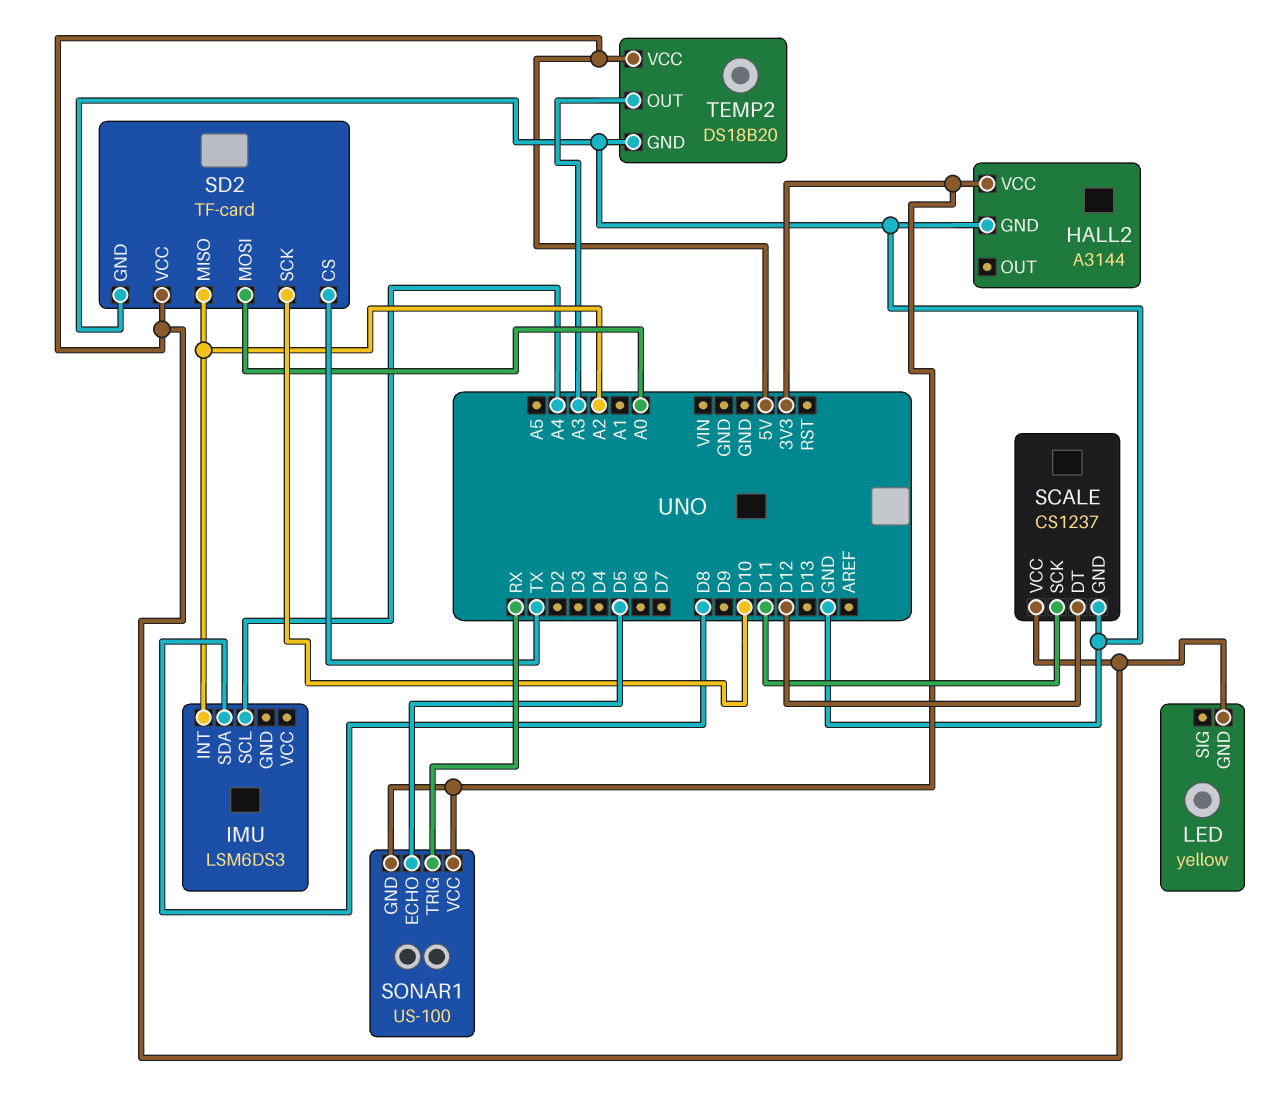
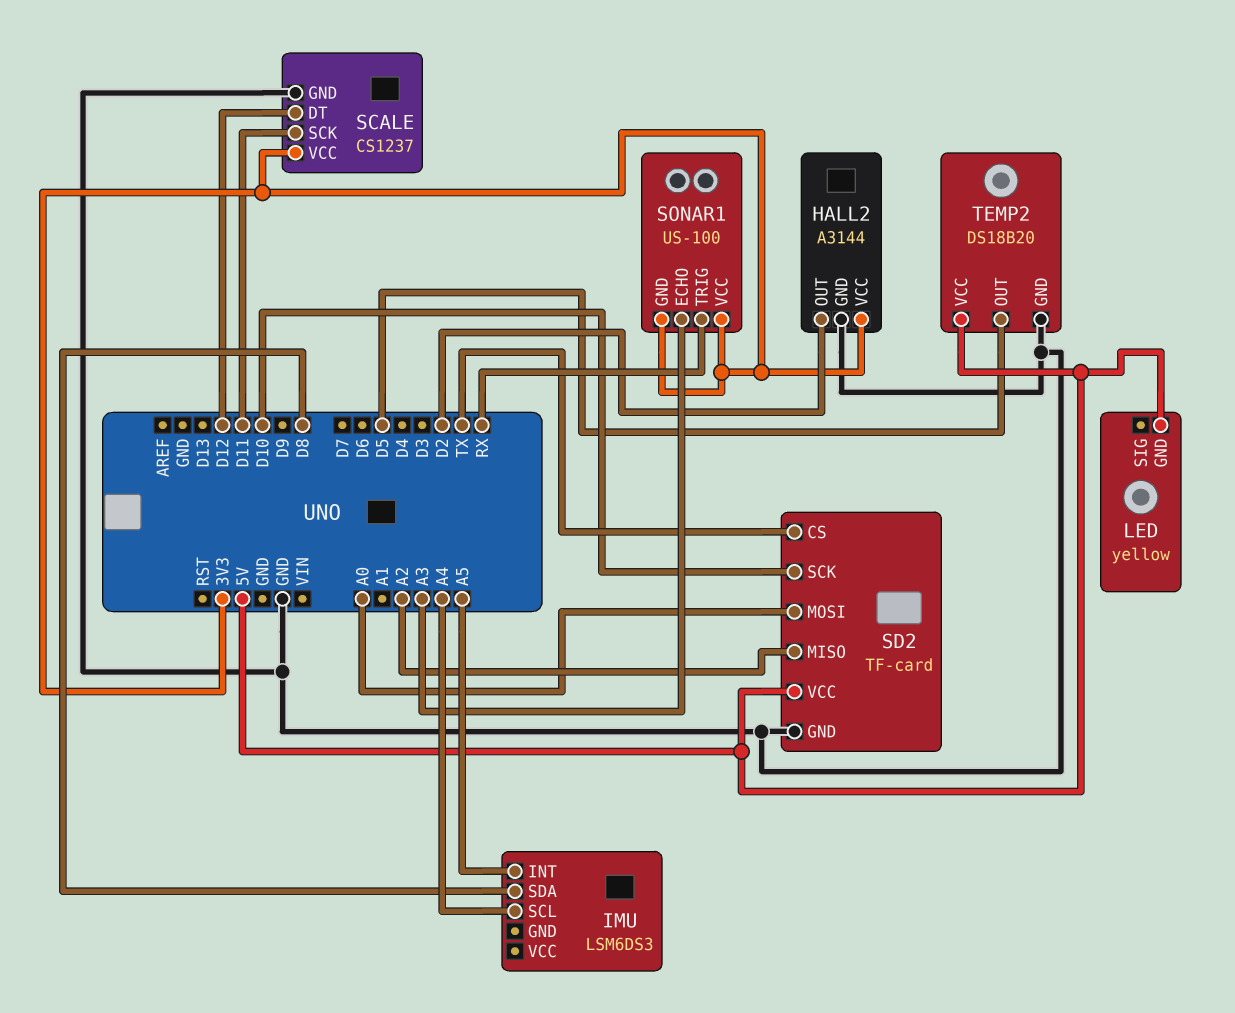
HALL2 pin OUT: none -> D2
IMU pin INT: A2 -> A5
SCALE pin VCC: 5V -> 3V3
SONAR1 pin ECHO: D5 -> A3
TEMP2 pin OUT: A3 -> D5

